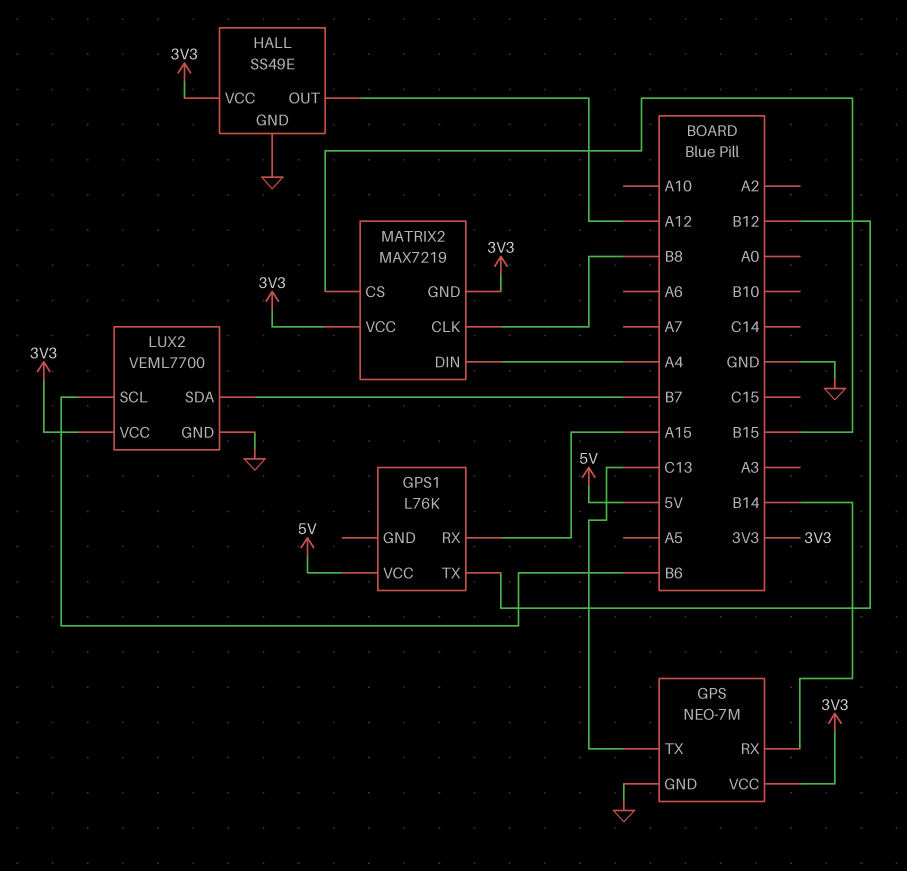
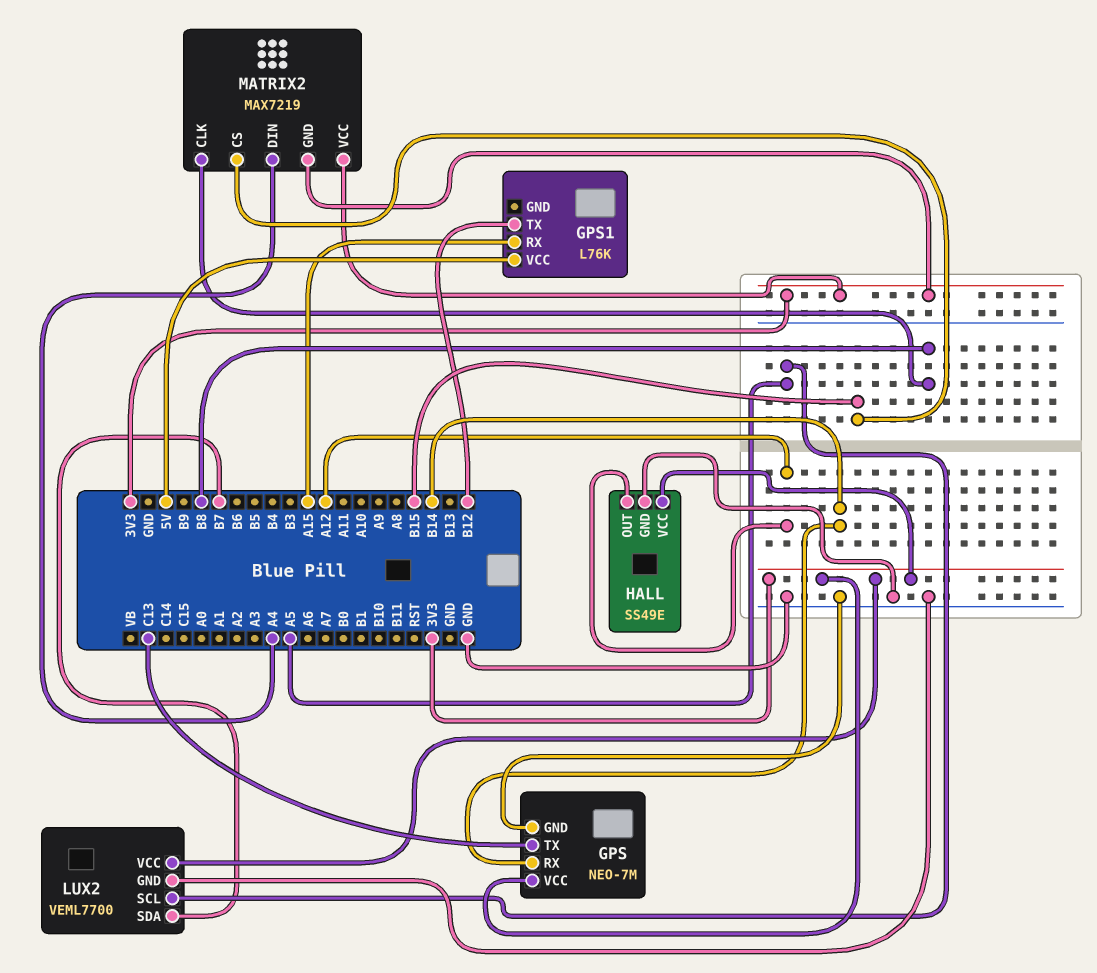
LUX2 pin SCL: B6 -> A5

